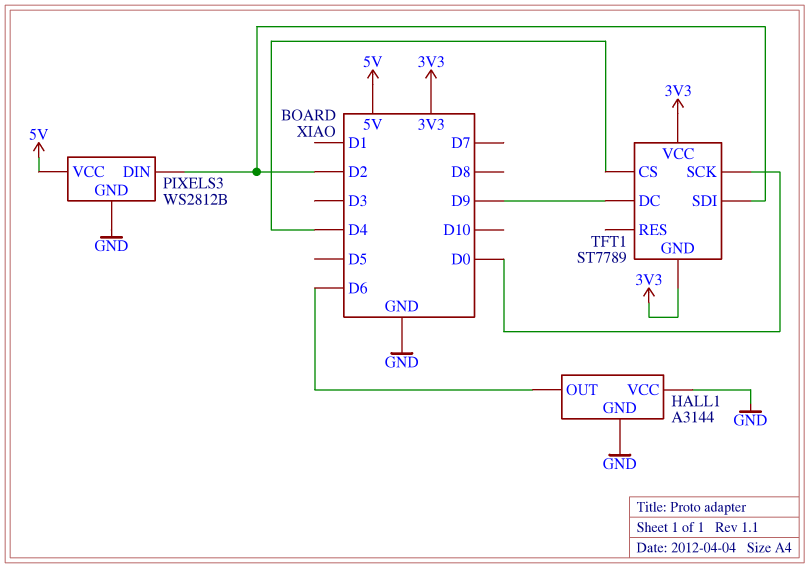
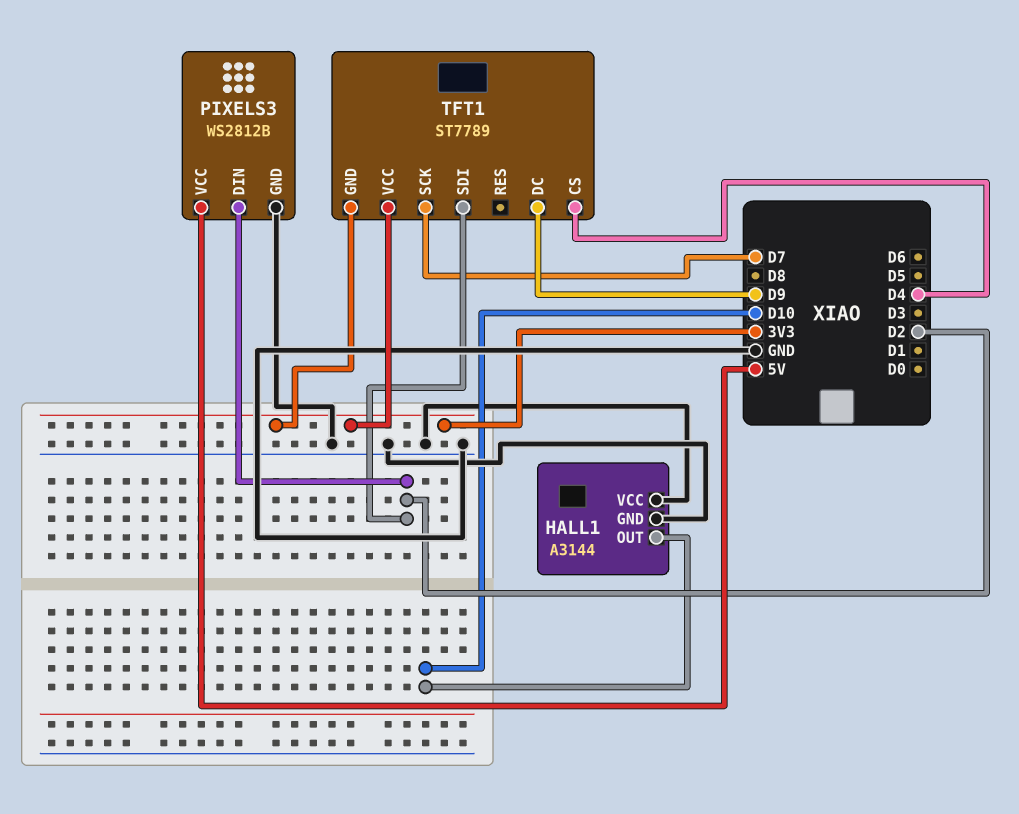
HALL1 pin OUT: D6 -> D10
TFT1 pin SCK: D0 -> D7

